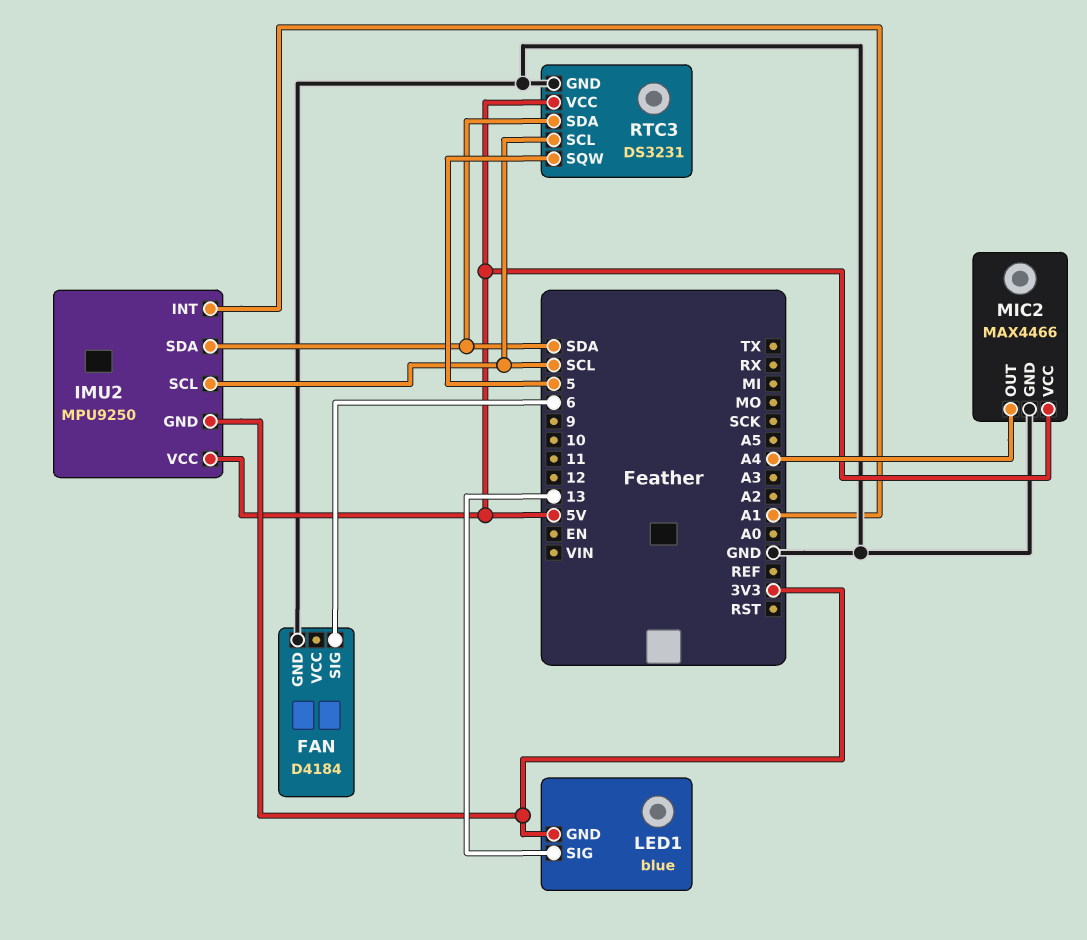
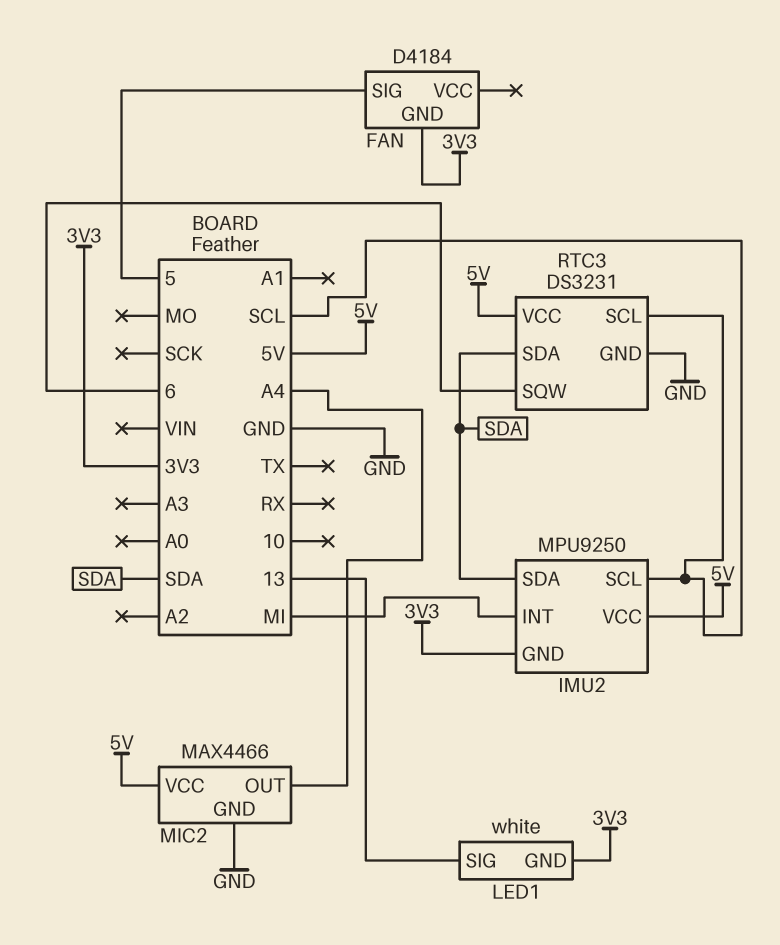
FAN pin GND: GND -> 3V3
FAN pin SIG: 6 -> 5
IMU2 pin INT: A1 -> MI
LED1: blue -> white
RTC3 pin SQW: 5 -> 6

